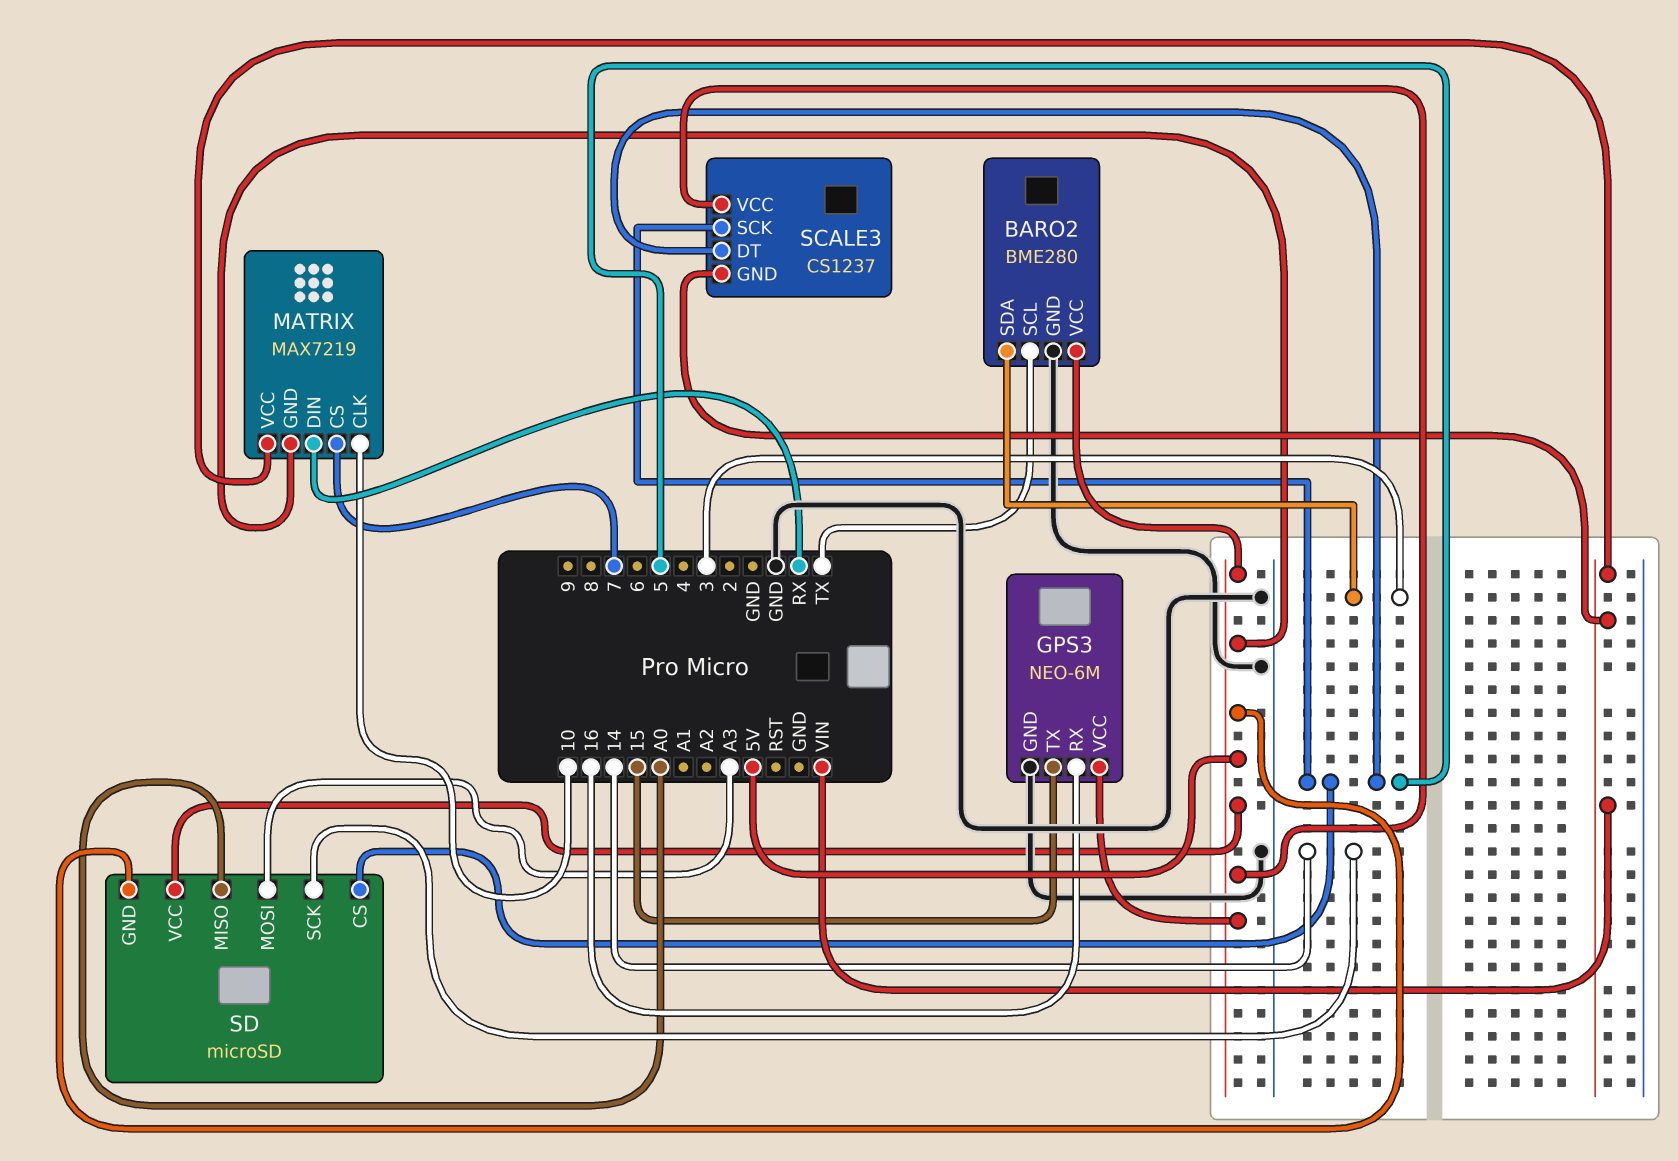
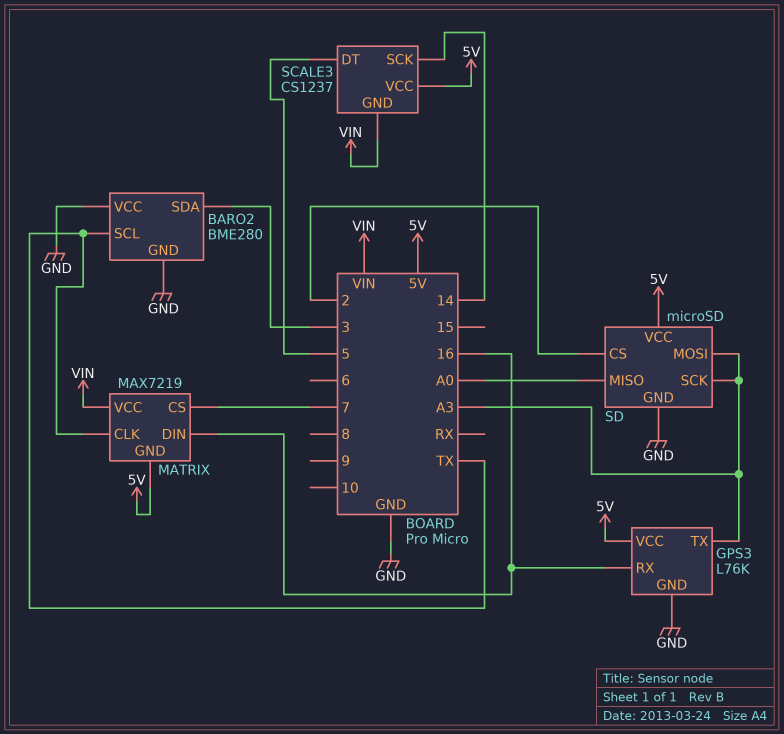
BARO2 pin VCC: 5V -> GND
GPS3: NEO-6M -> L76K
GPS3 pin TX: 15 -> A3
MATRIX pin CLK: 10 -> TX
MATRIX pin DIN: RX -> 16
SCALE3 pin SCK: 5 -> 14
SD pin CS: 5 -> 2
SD pin GND: 5V -> GND
SD pin SCK: 14 -> A3

